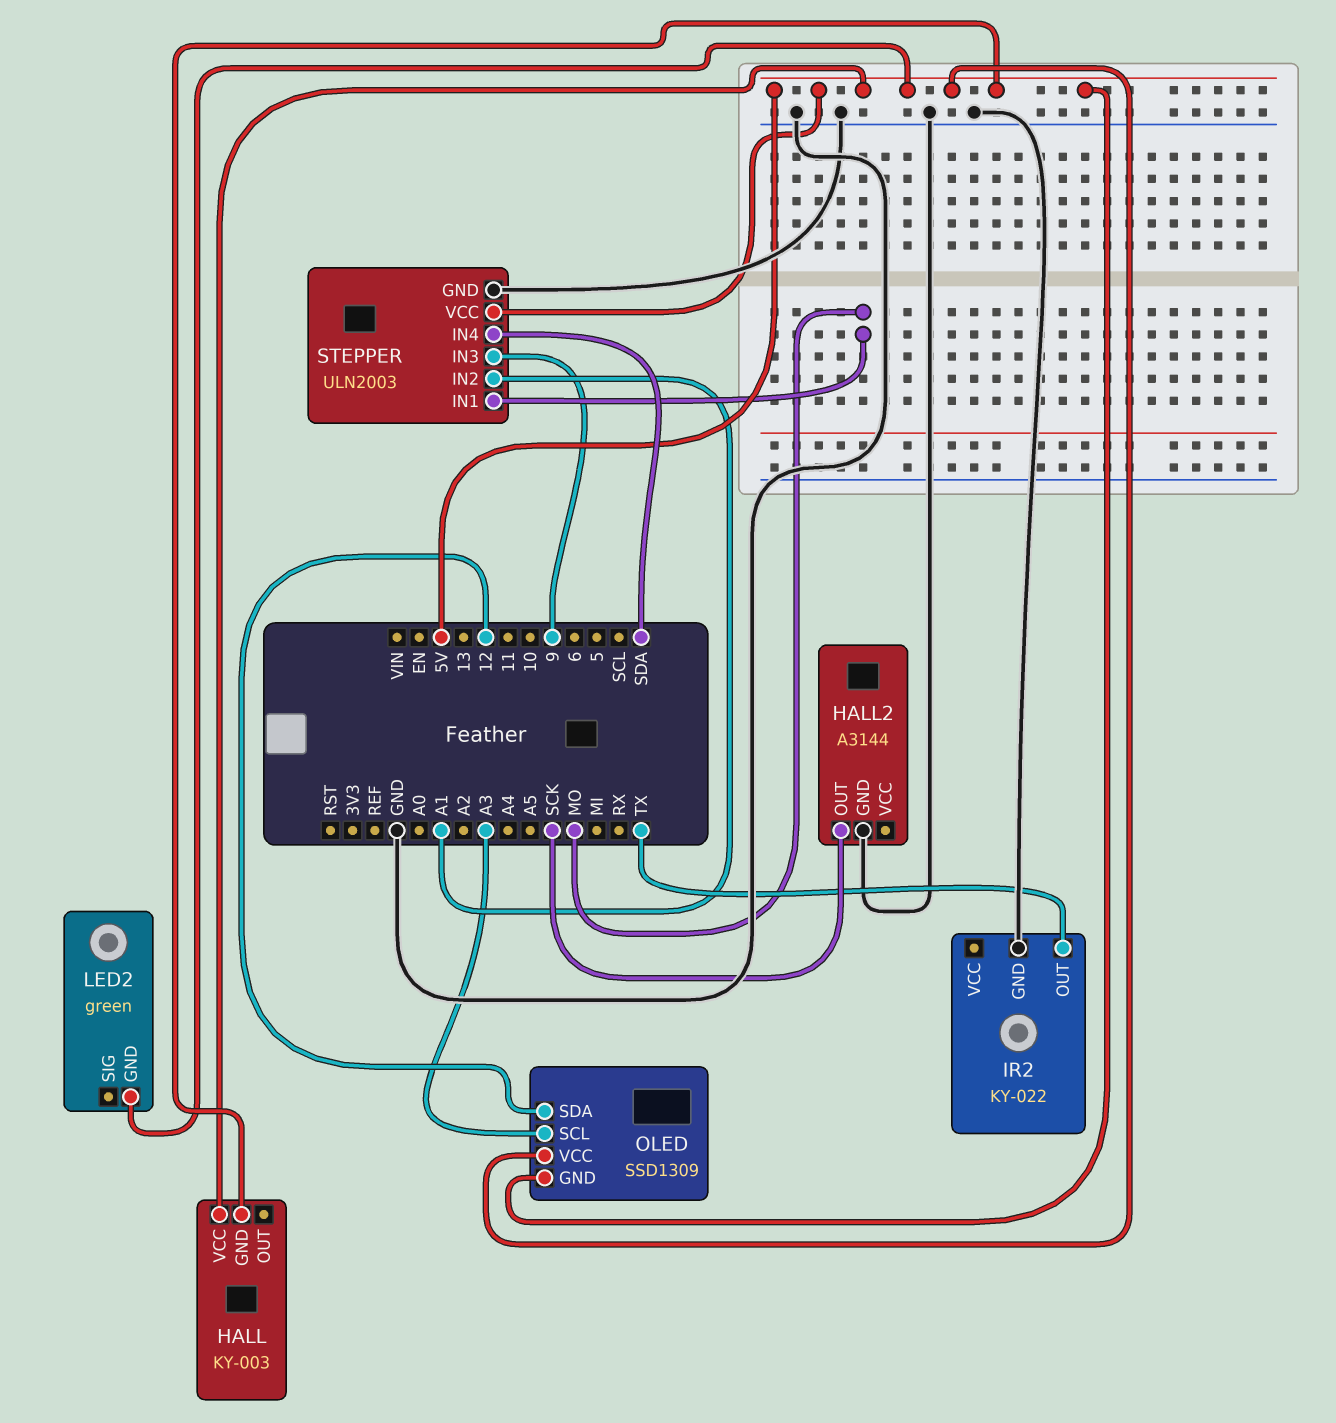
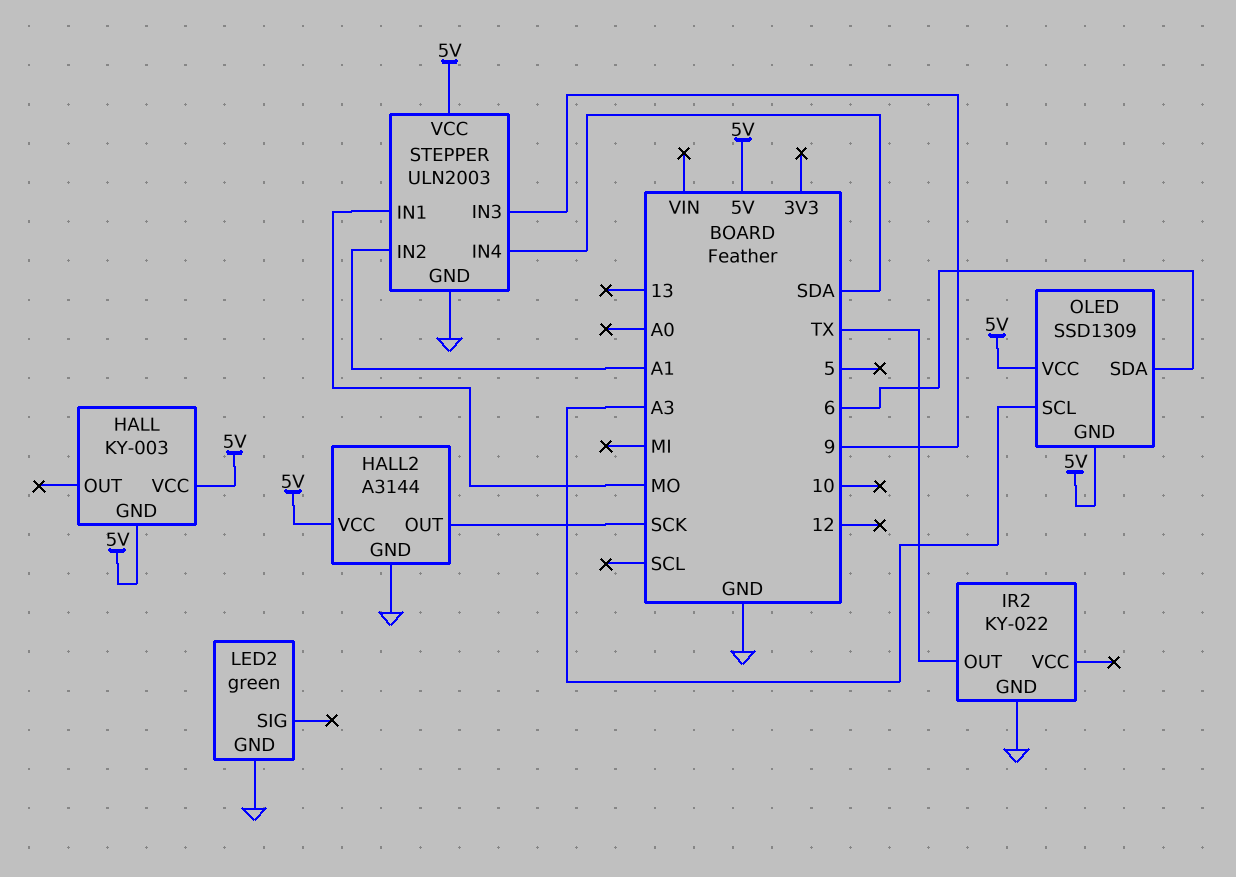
HALL2 pin VCC: none -> 5V
LED2 pin GND: 5V -> GND
OLED pin SDA: 12 -> 6

